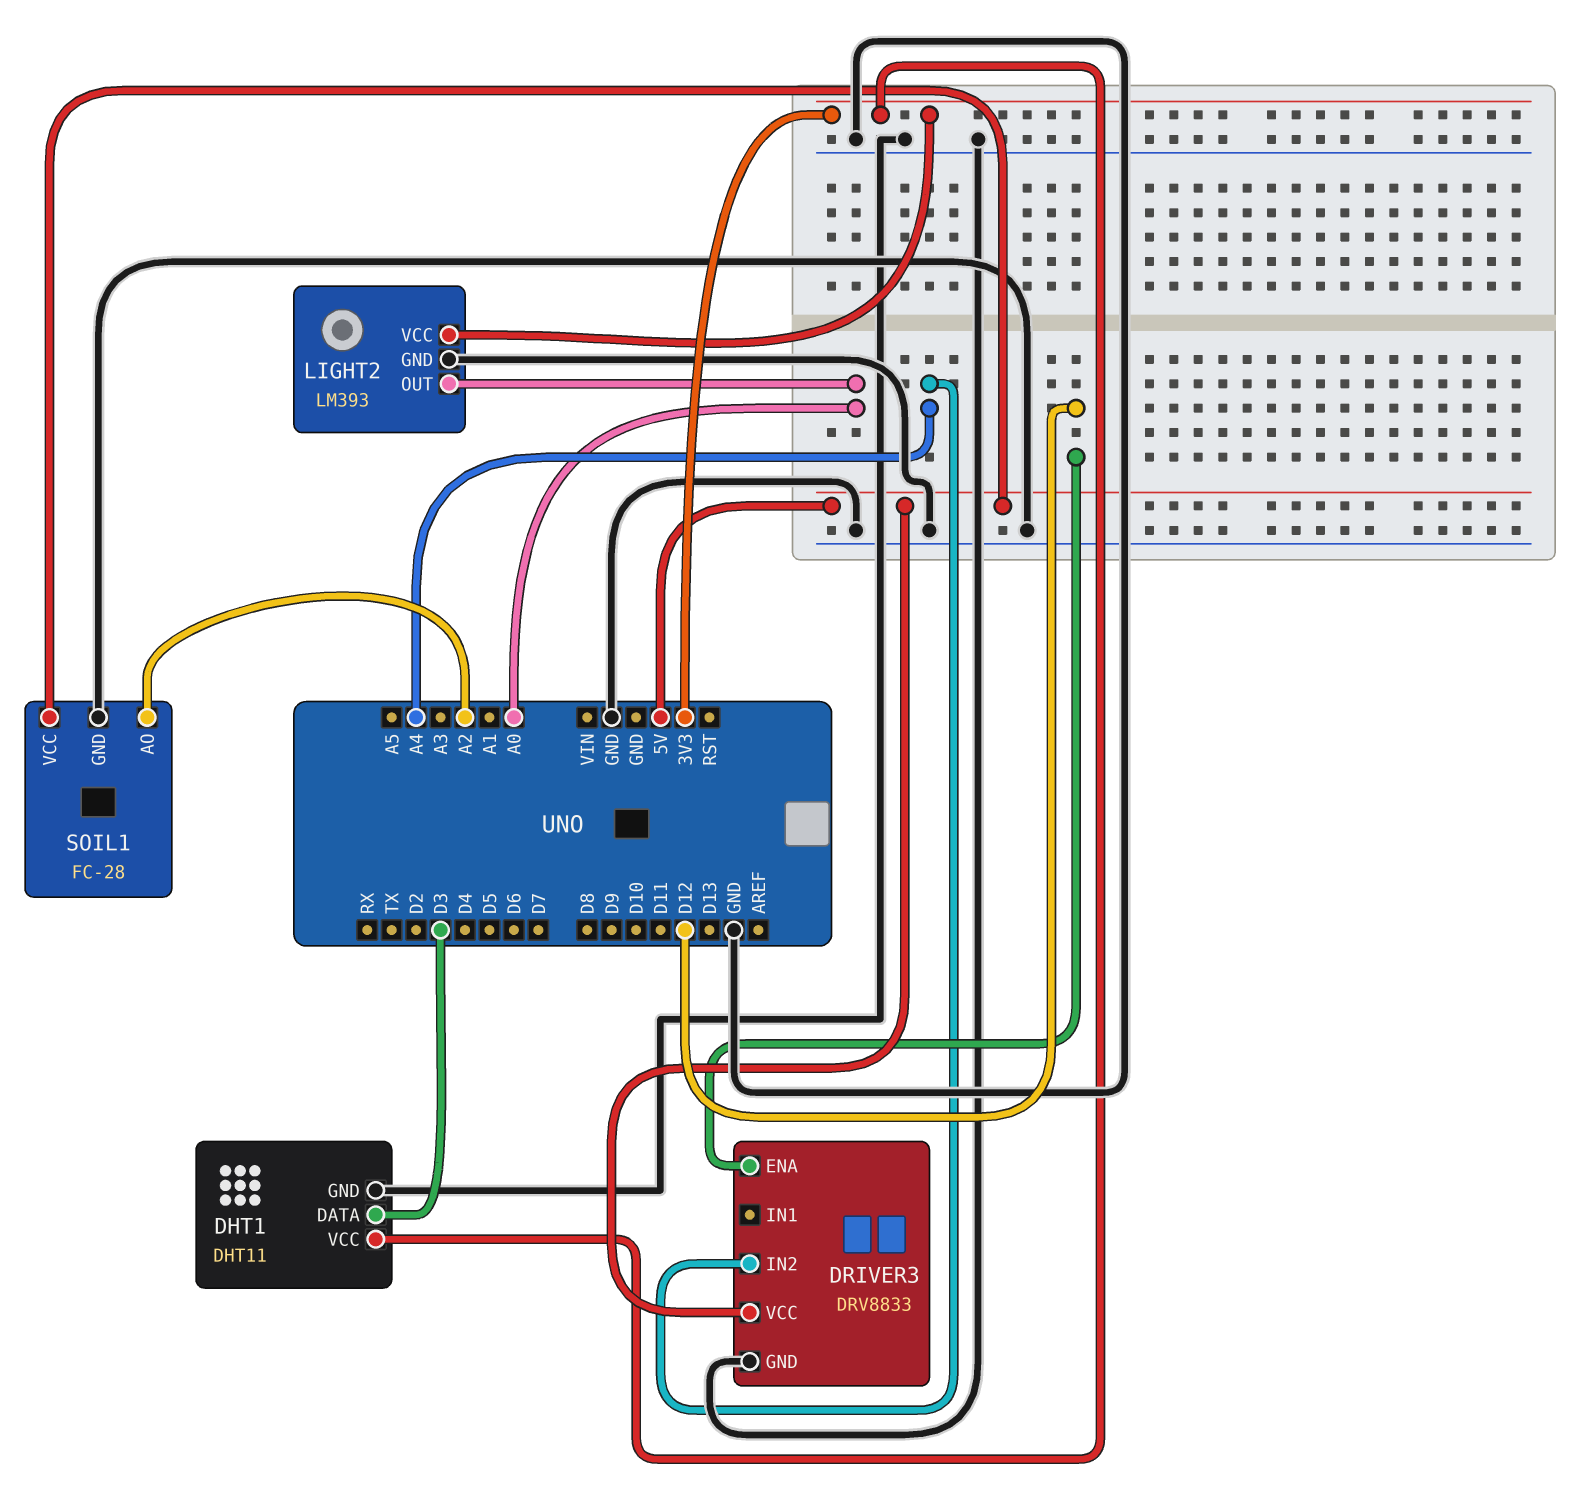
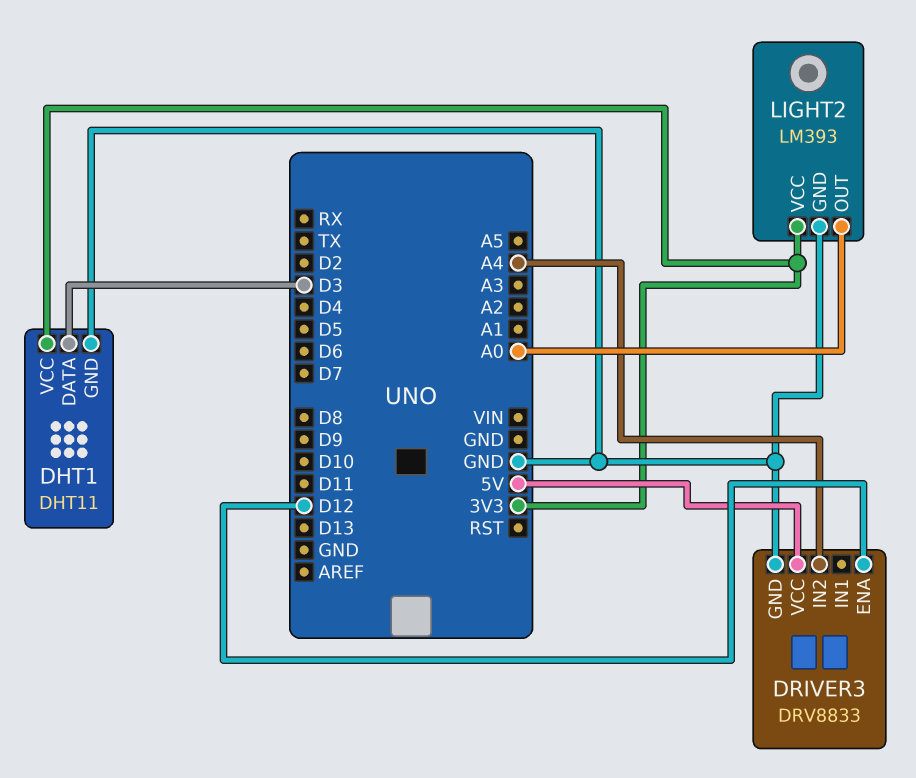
SOIL1: FC-28 -> none
SOIL1 pin AO: A2 -> none
SOIL1 pin GND: GND -> none
SOIL1 pin VCC: 5V -> none

